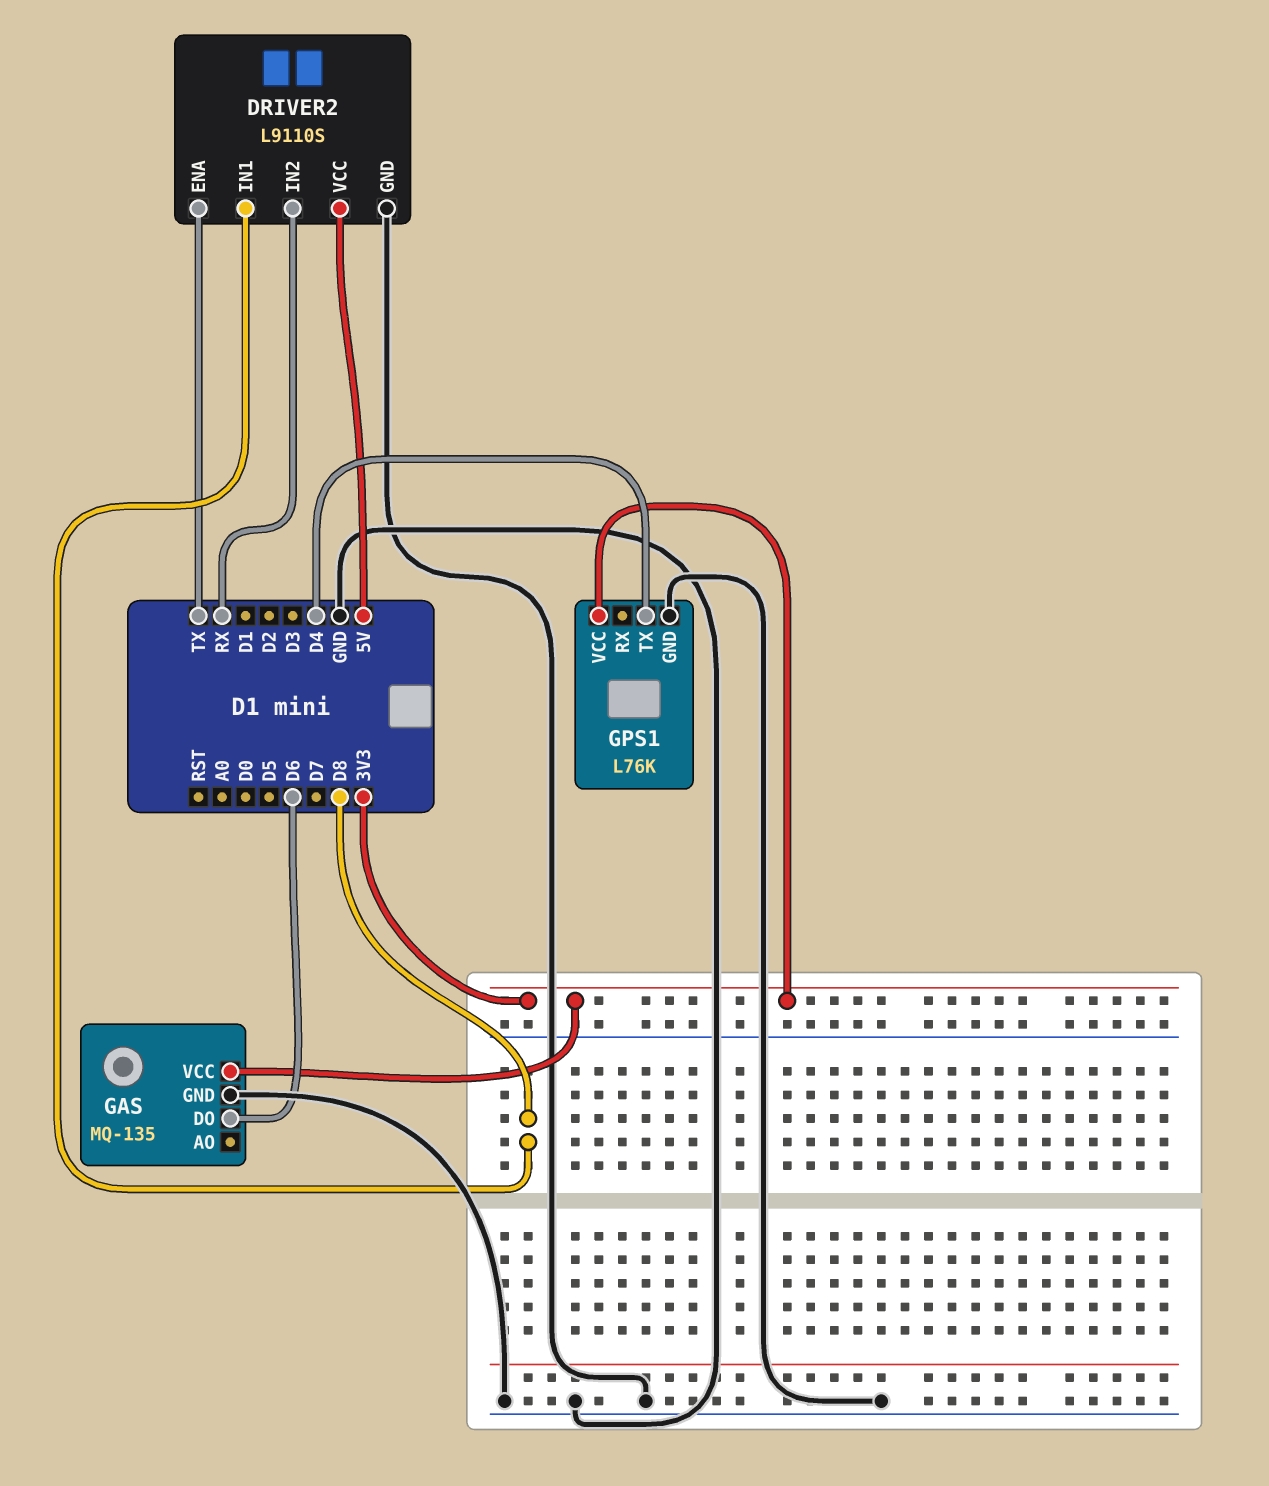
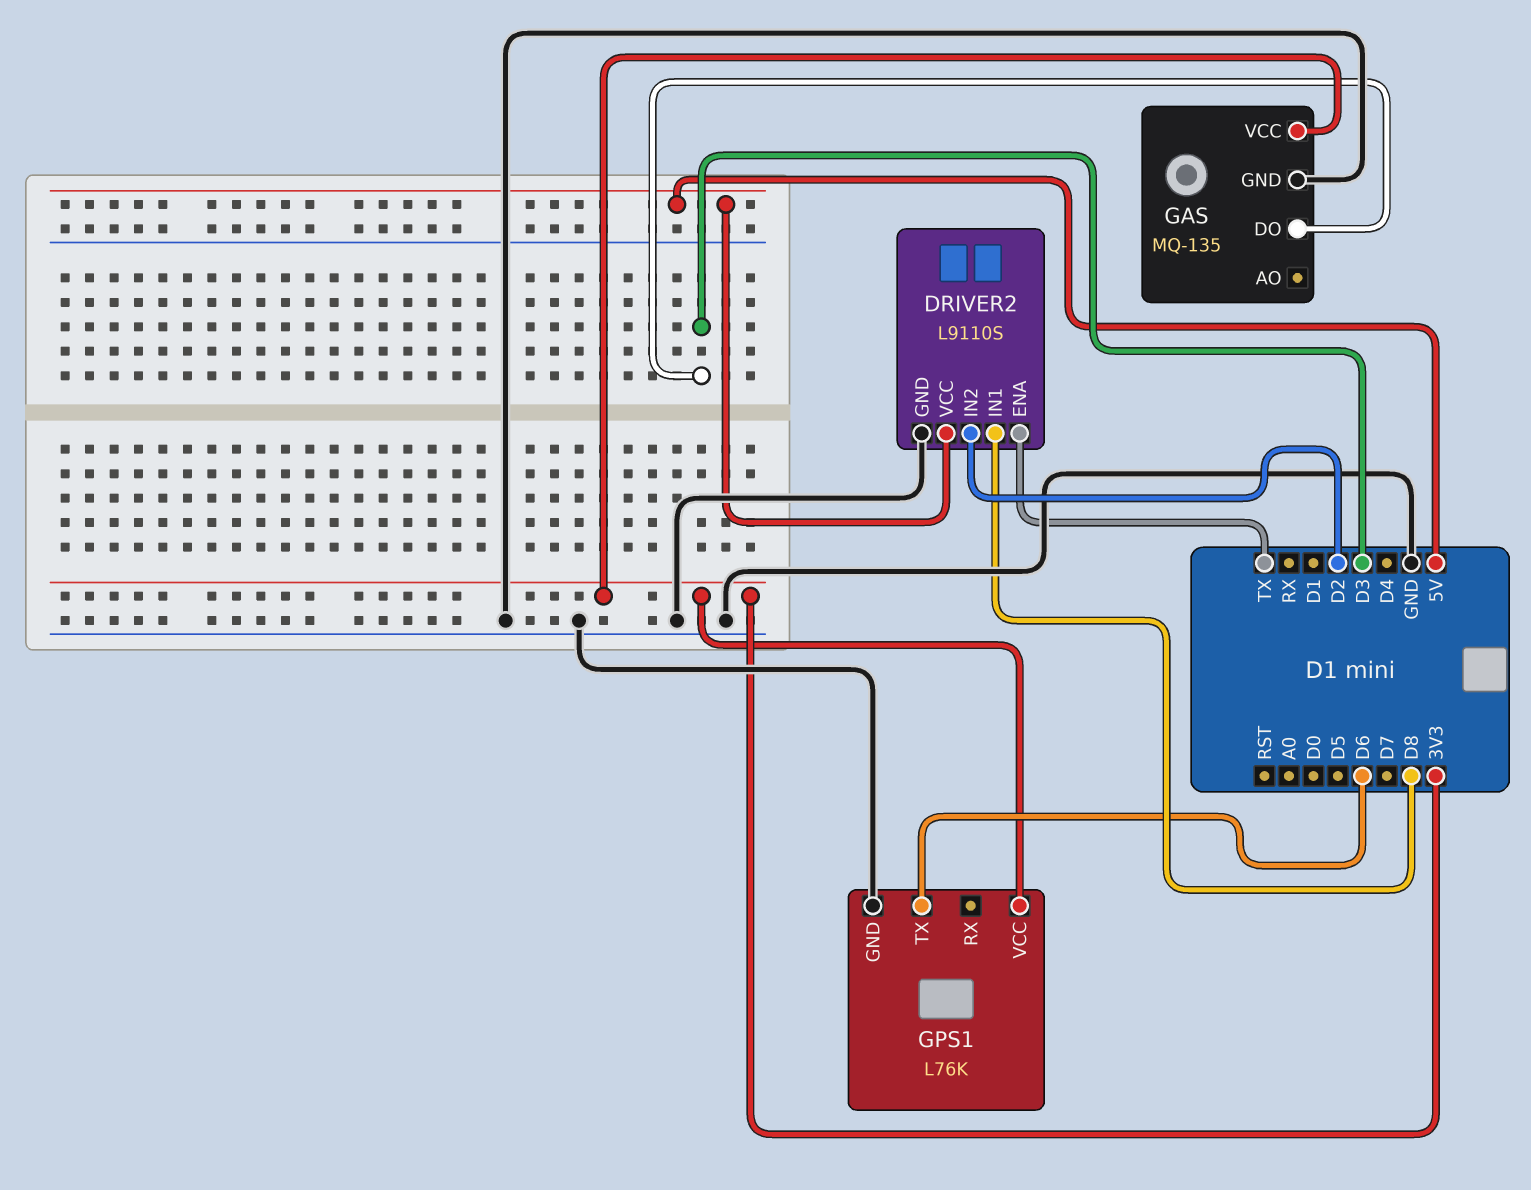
DRIVER2 pin IN2: RX -> D2
GAS pin DO: D6 -> D3
GPS1 pin TX: D4 -> D6

